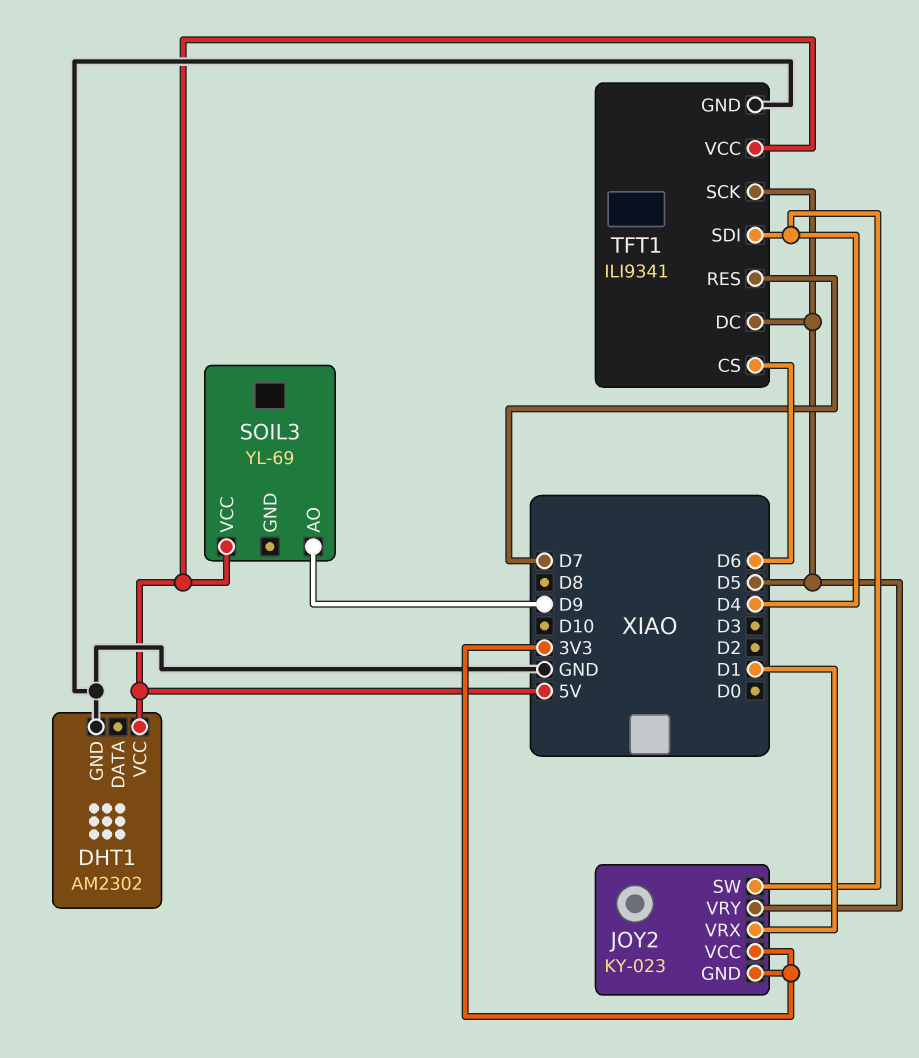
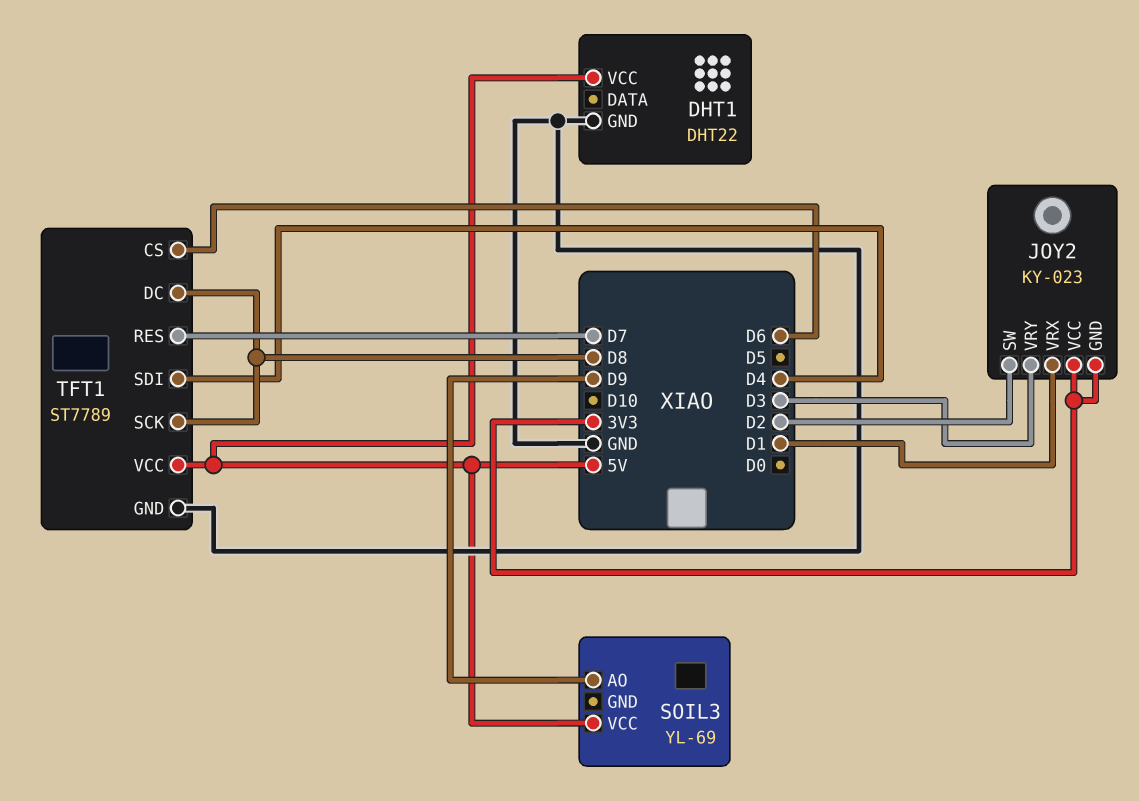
DHT1: AM2302 -> DHT22
JOY2 pin SW: D4 -> D2
JOY2 pin VRY: D5 -> D3
TFT1: ILI9341 -> ST7789
TFT1 pin DC: D5 -> D8
TFT1 pin SCK: D5 -> D8

